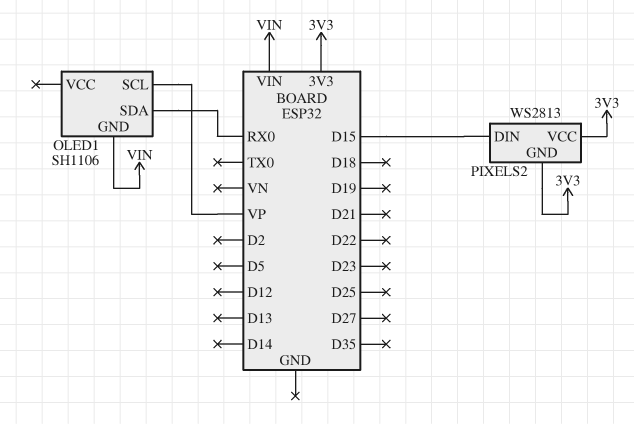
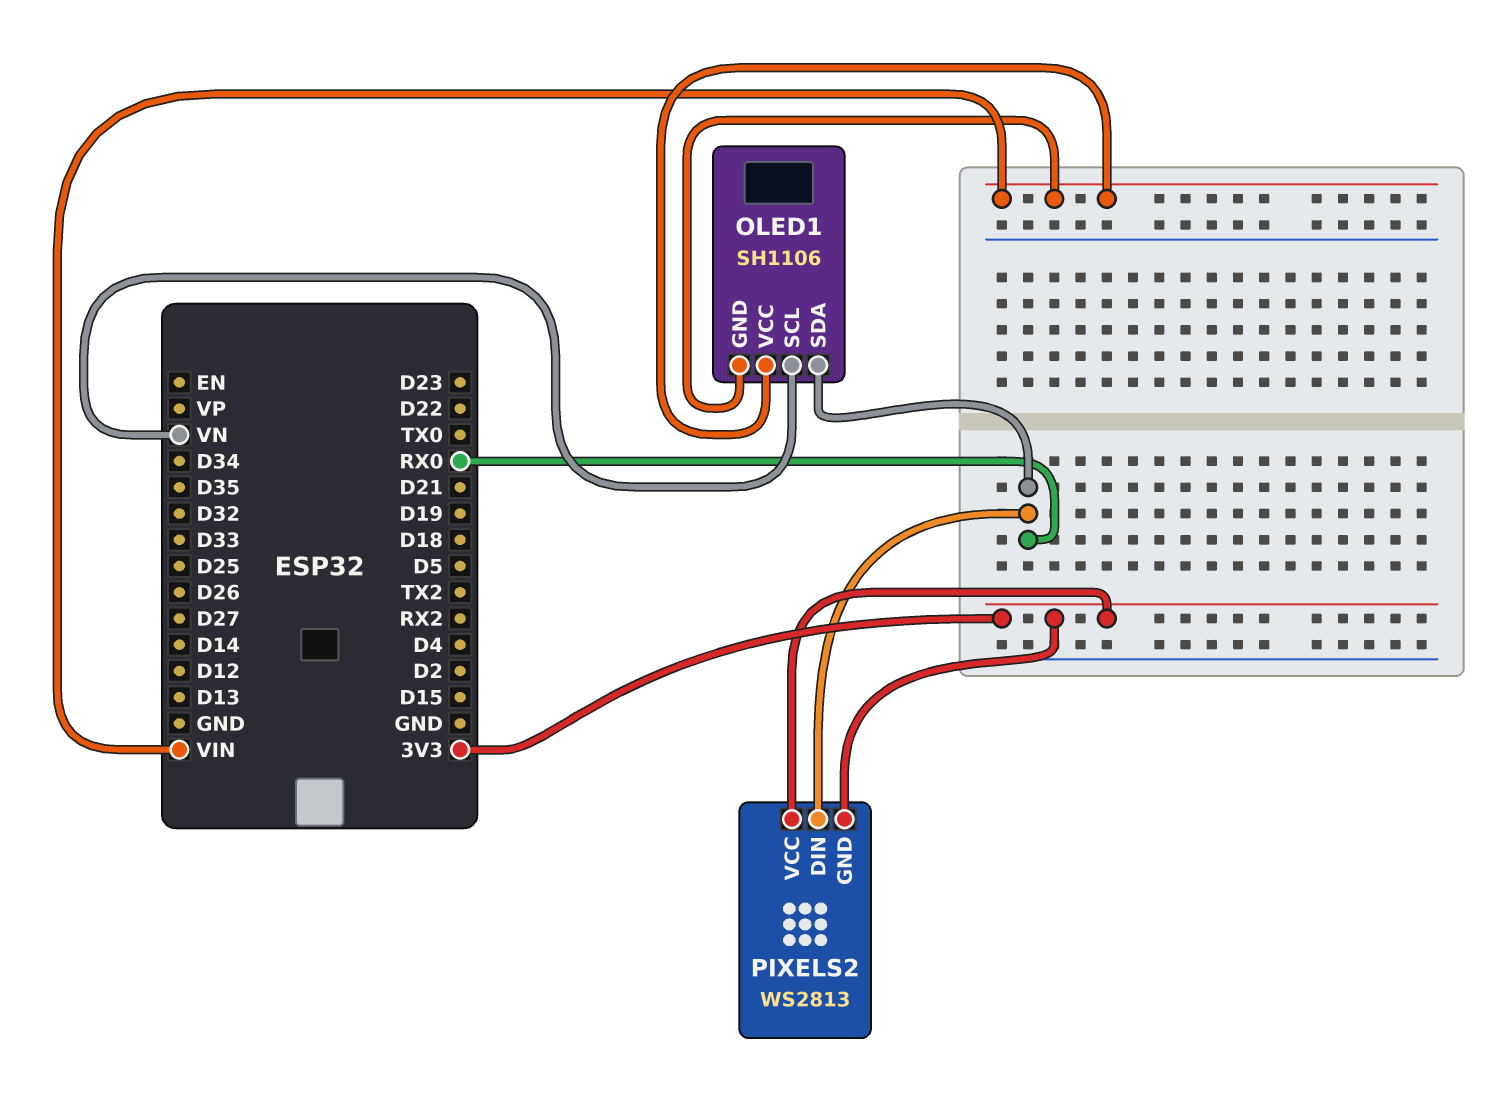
OLED1 pin SCL: VP -> VN
OLED1 pin VCC: none -> VIN
PIXELS2 pin DIN: D15 -> RX0

